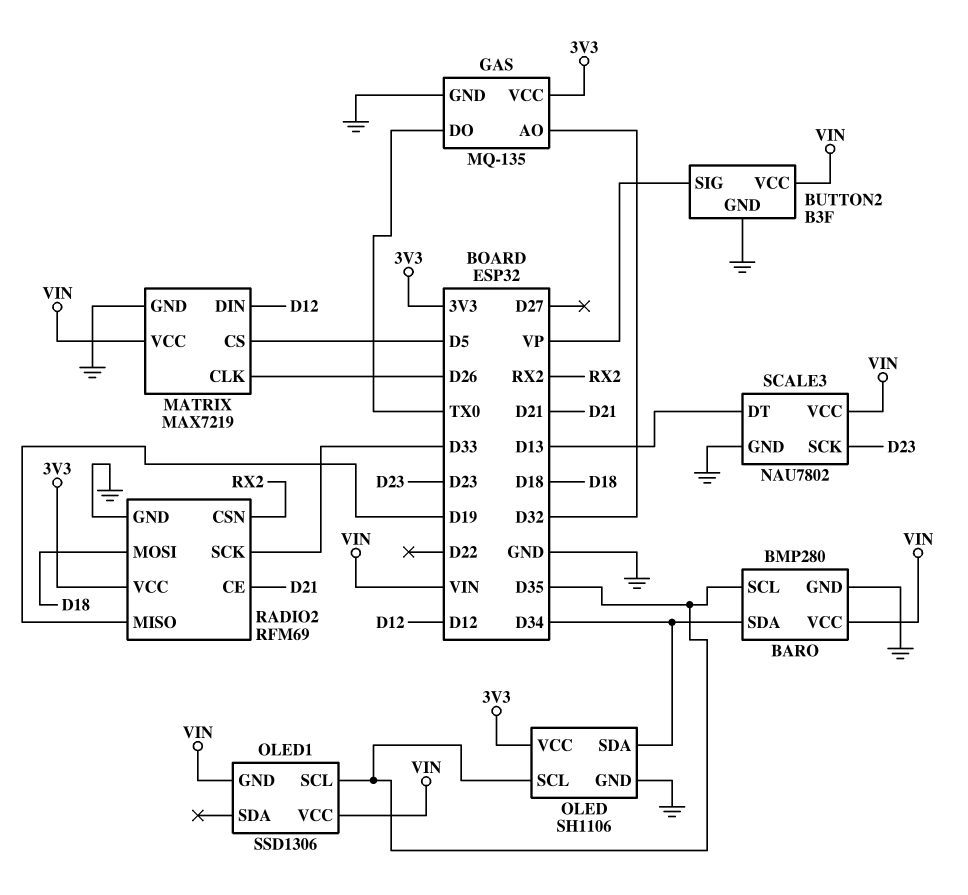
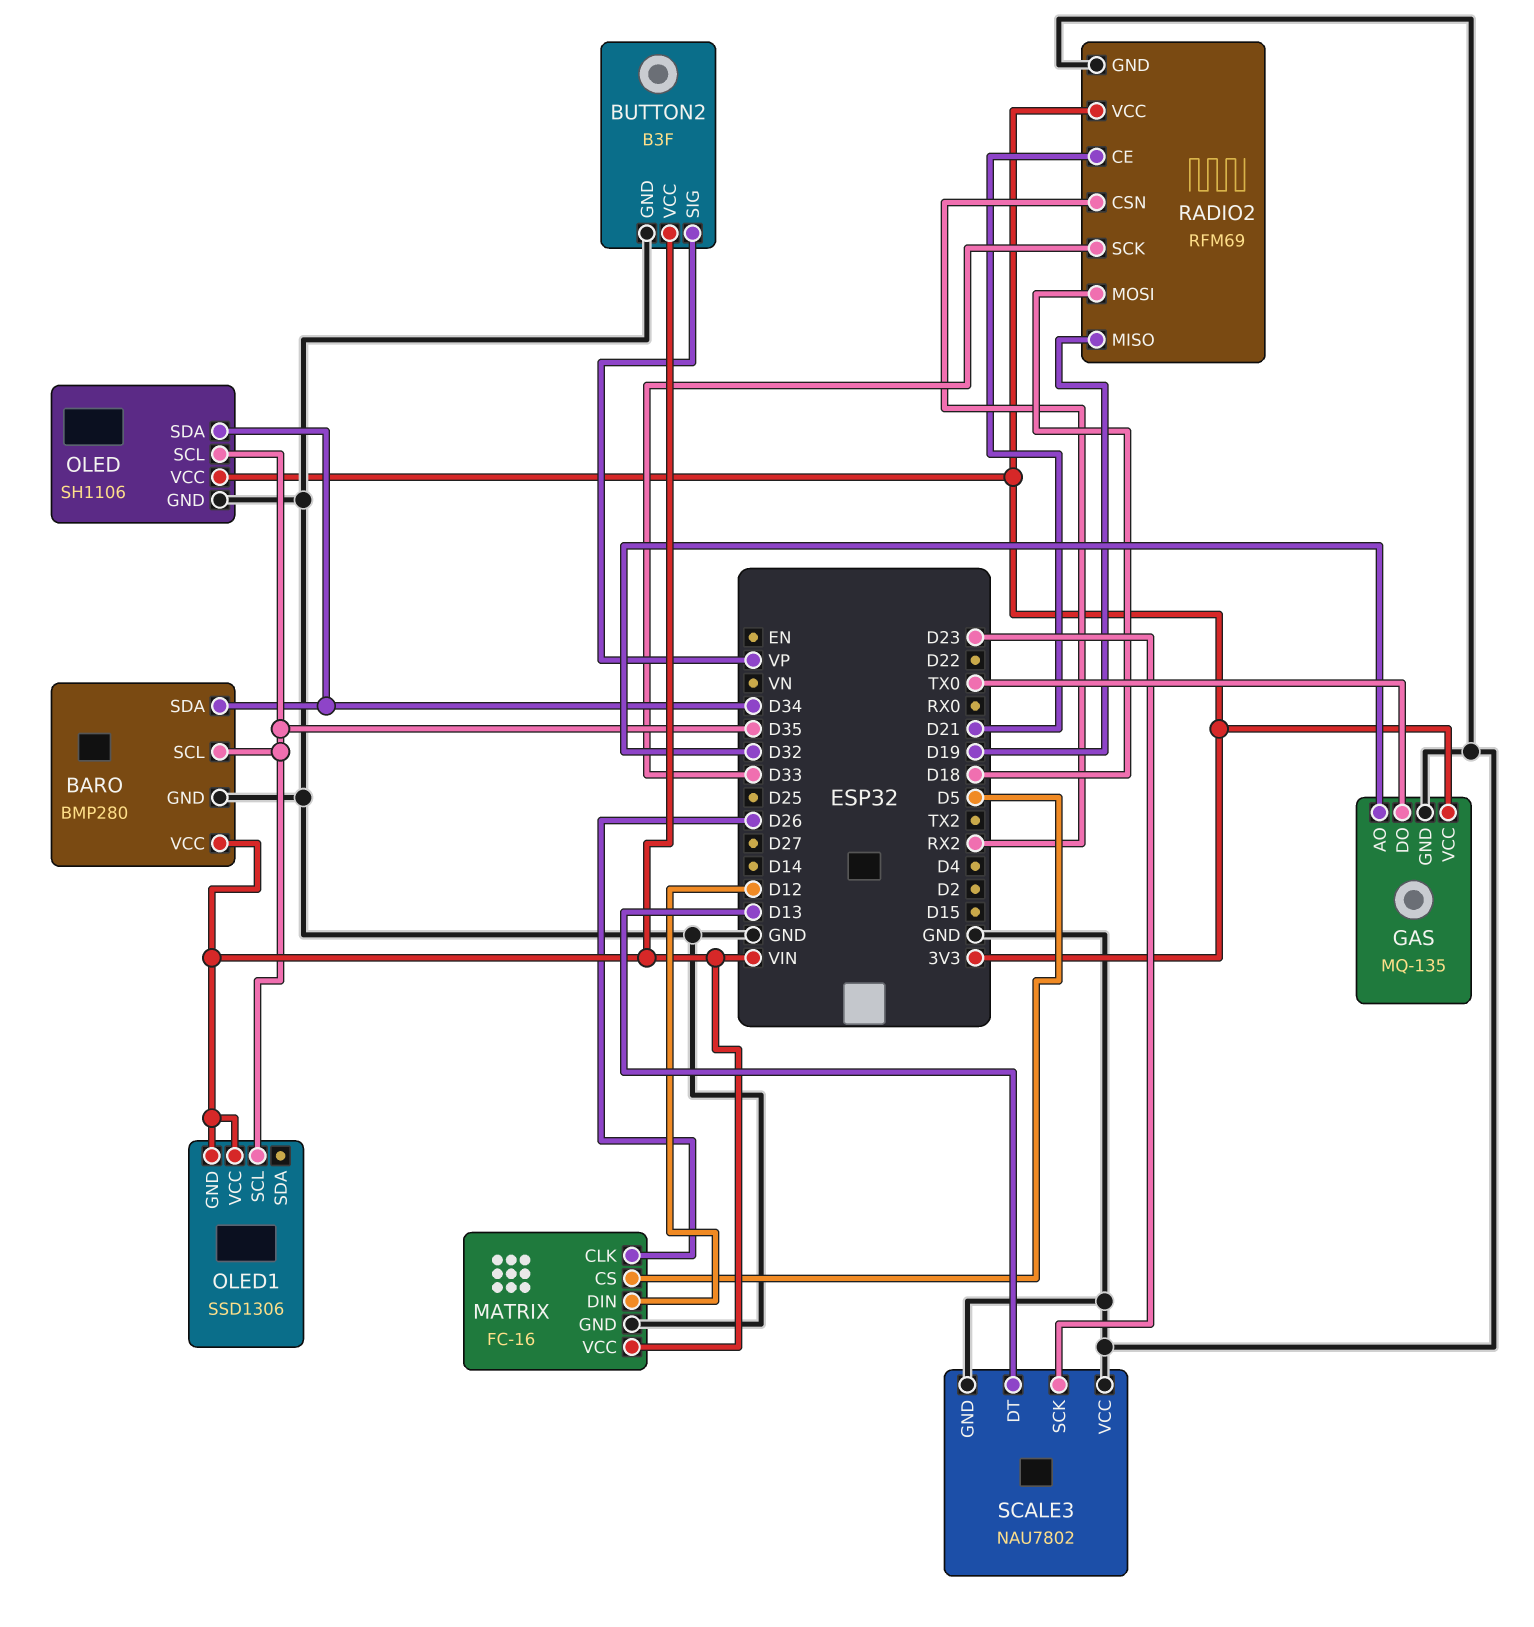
MATRIX: MAX7219 -> FC-16
SCALE3 pin VCC: VIN -> GND

